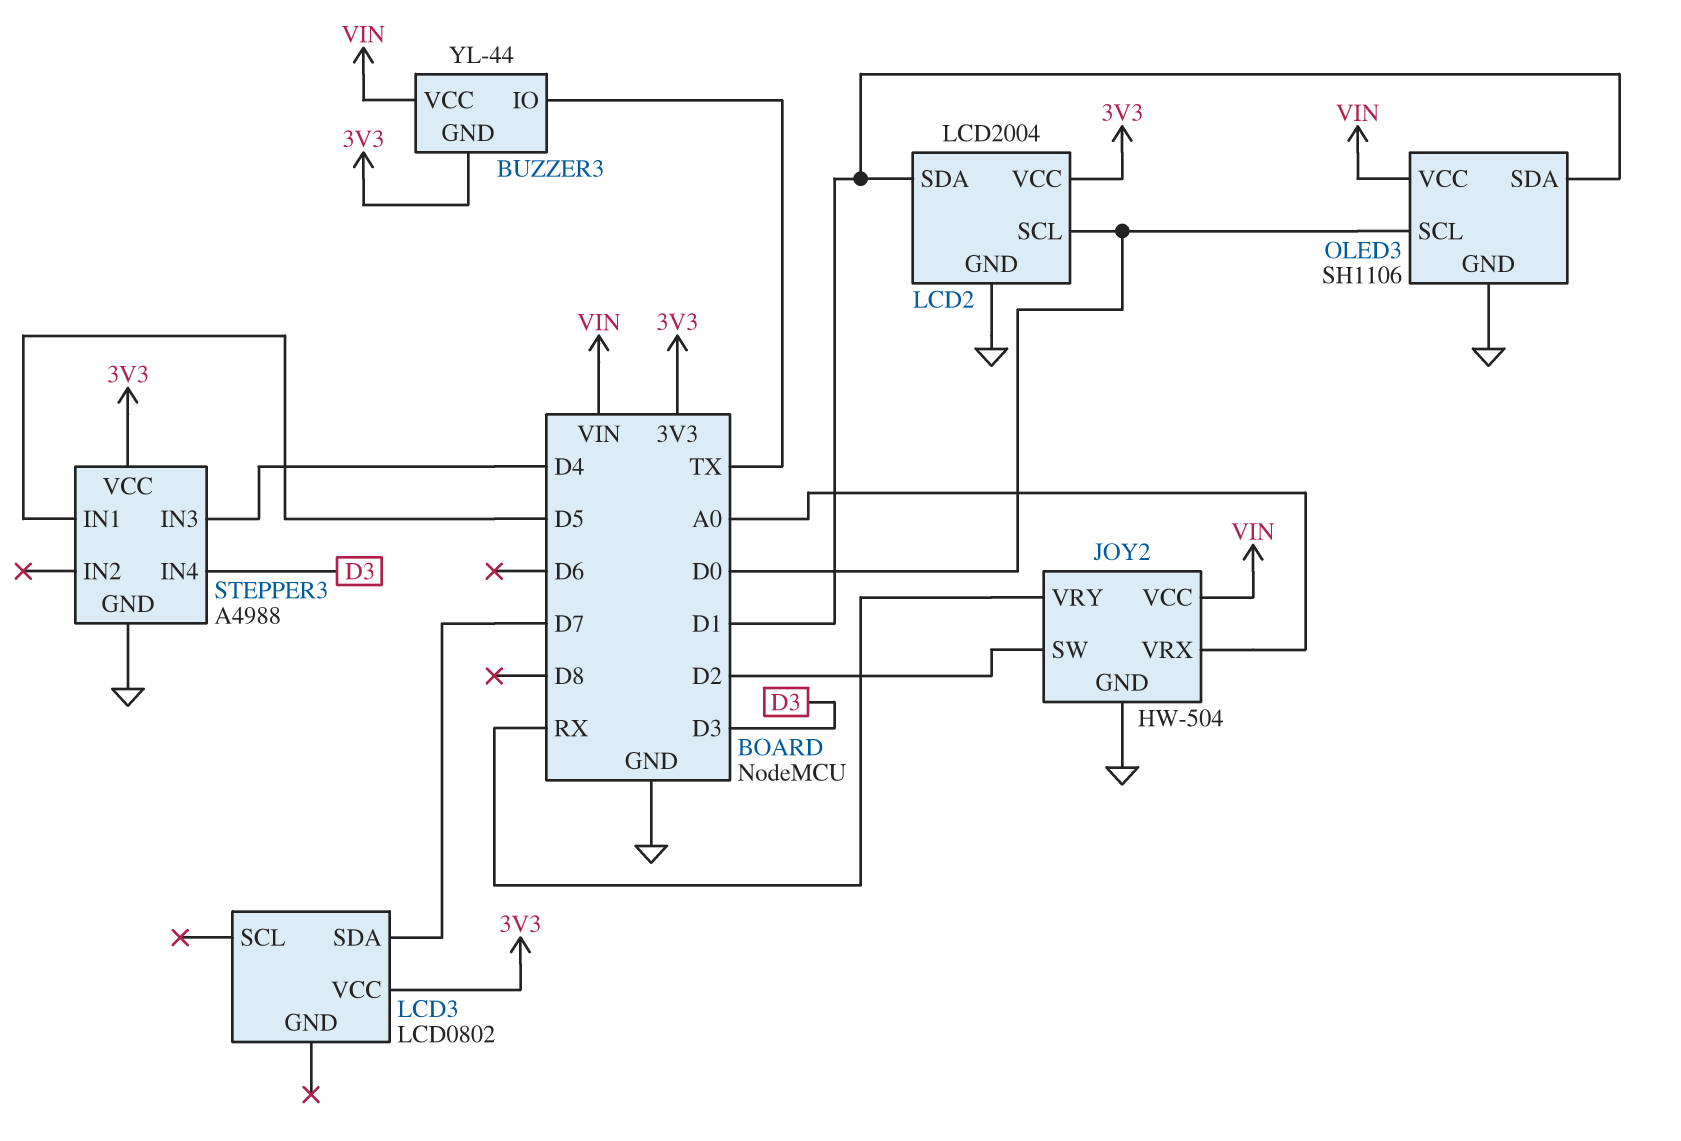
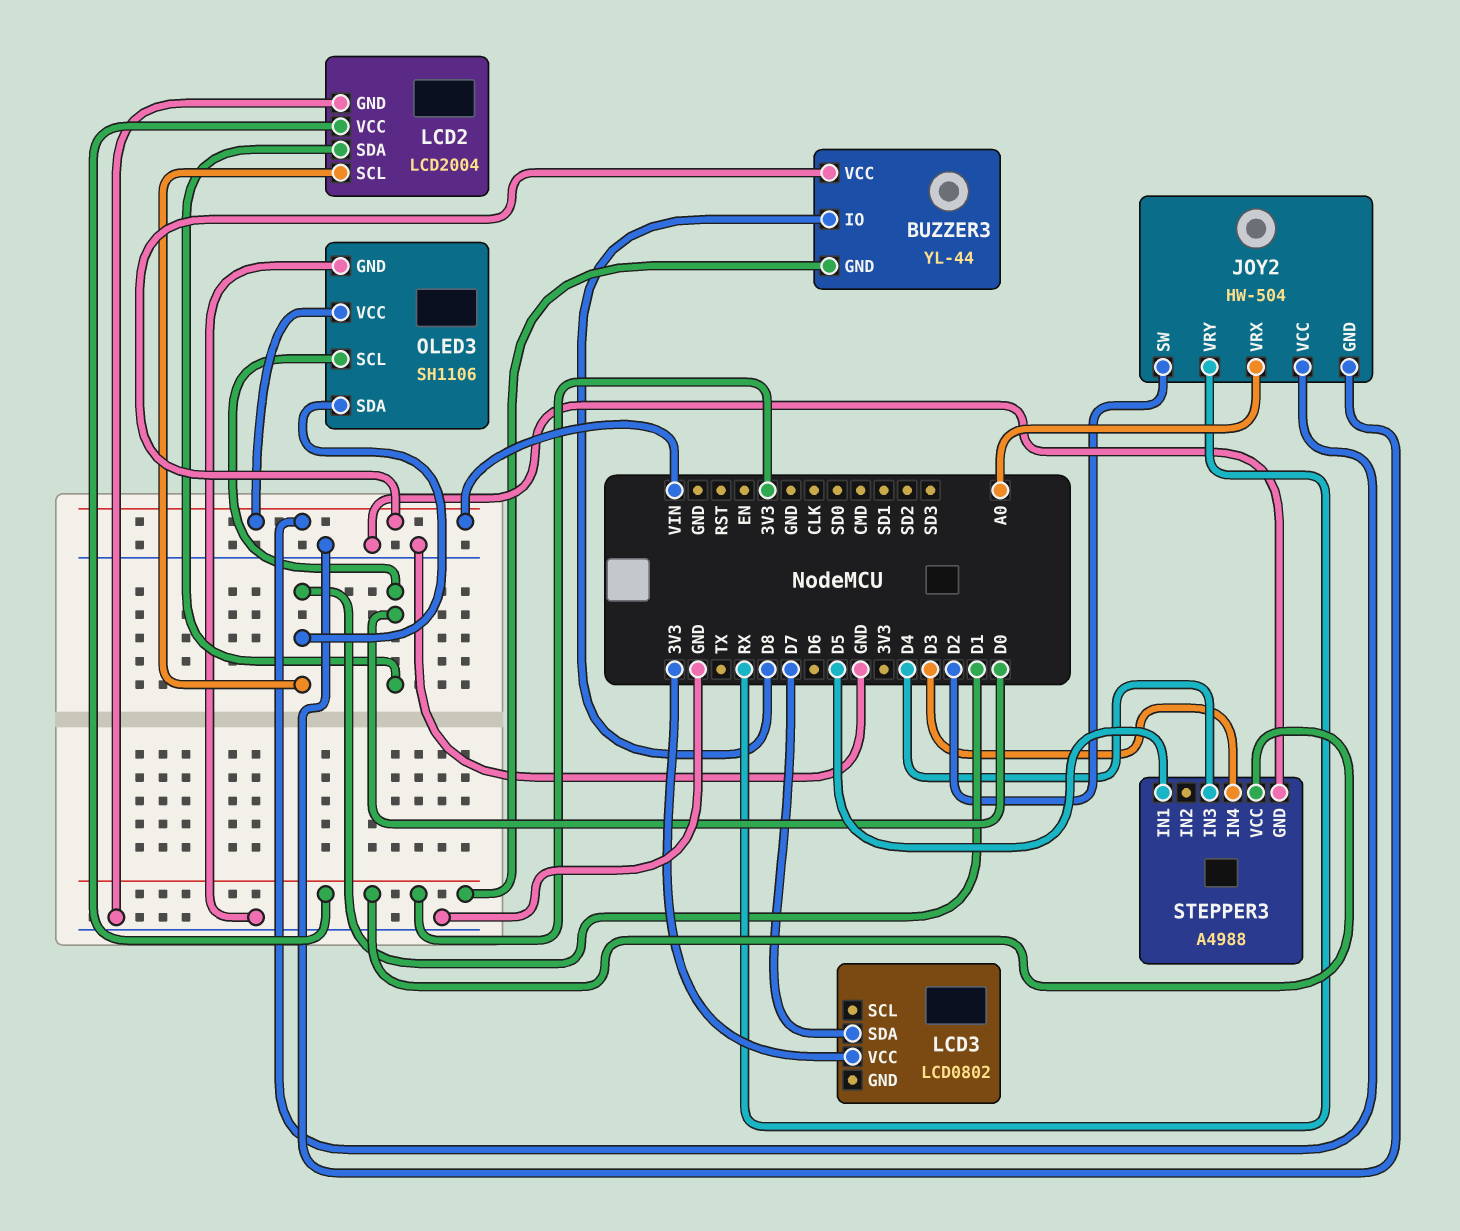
BUZZER3 pin IO: TX -> D8
LCD2 pin SCL: D0 -> D1
LCD2 pin SDA: D1 -> D0

